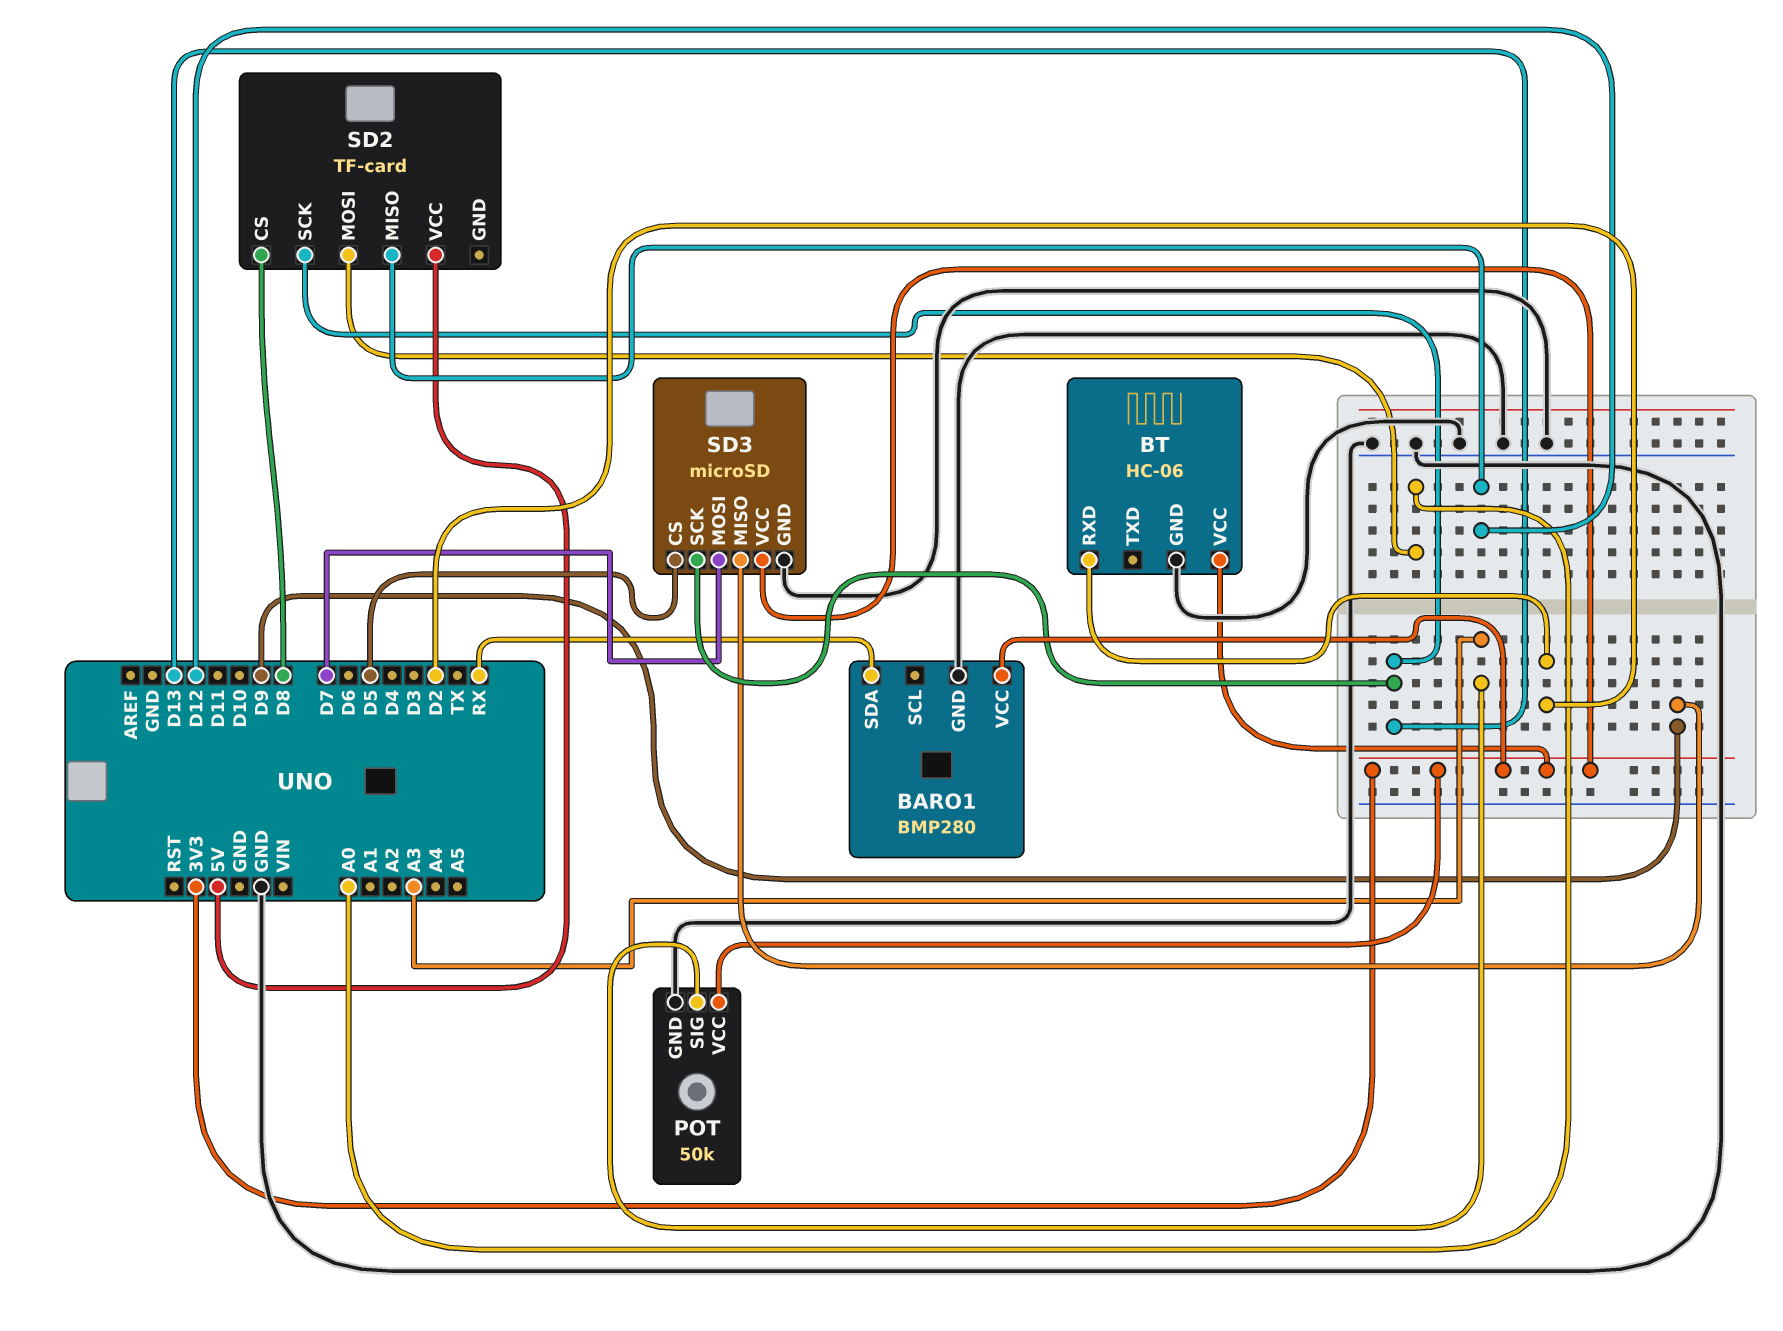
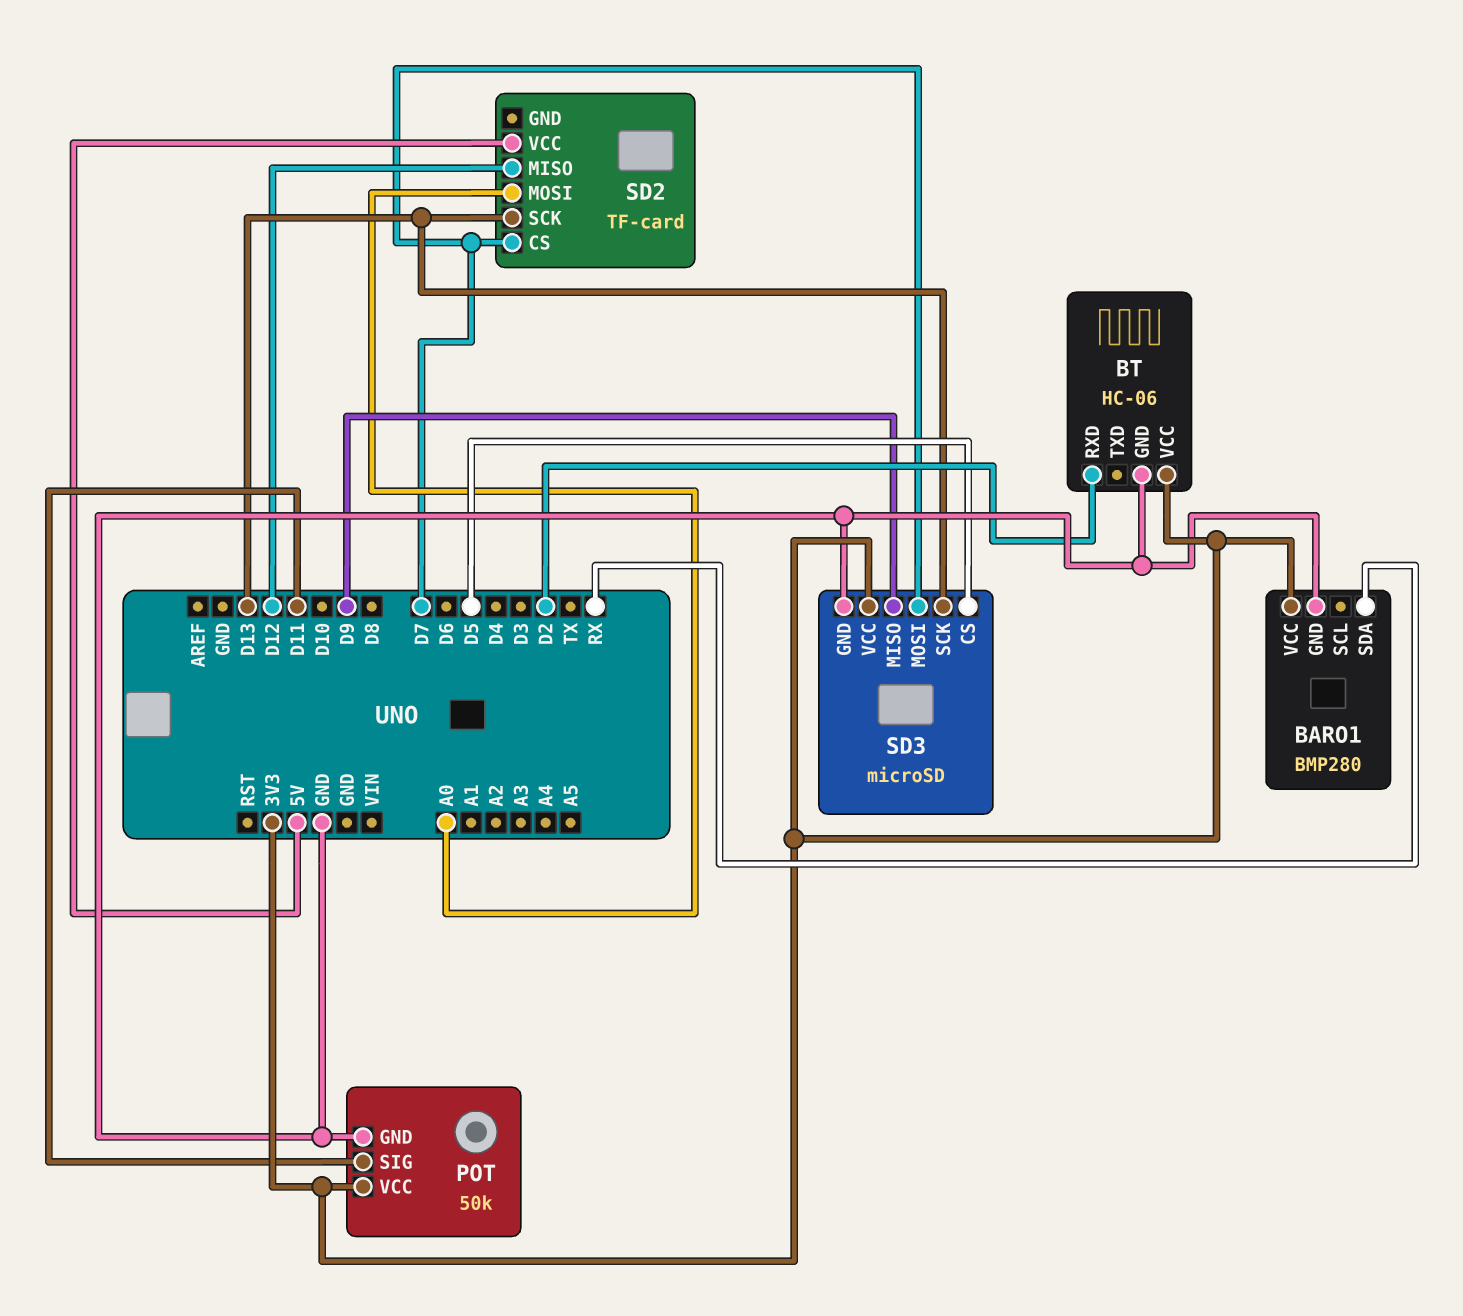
POT pin SIG: A3 -> D11
SD2 pin CS: D8 -> D7

